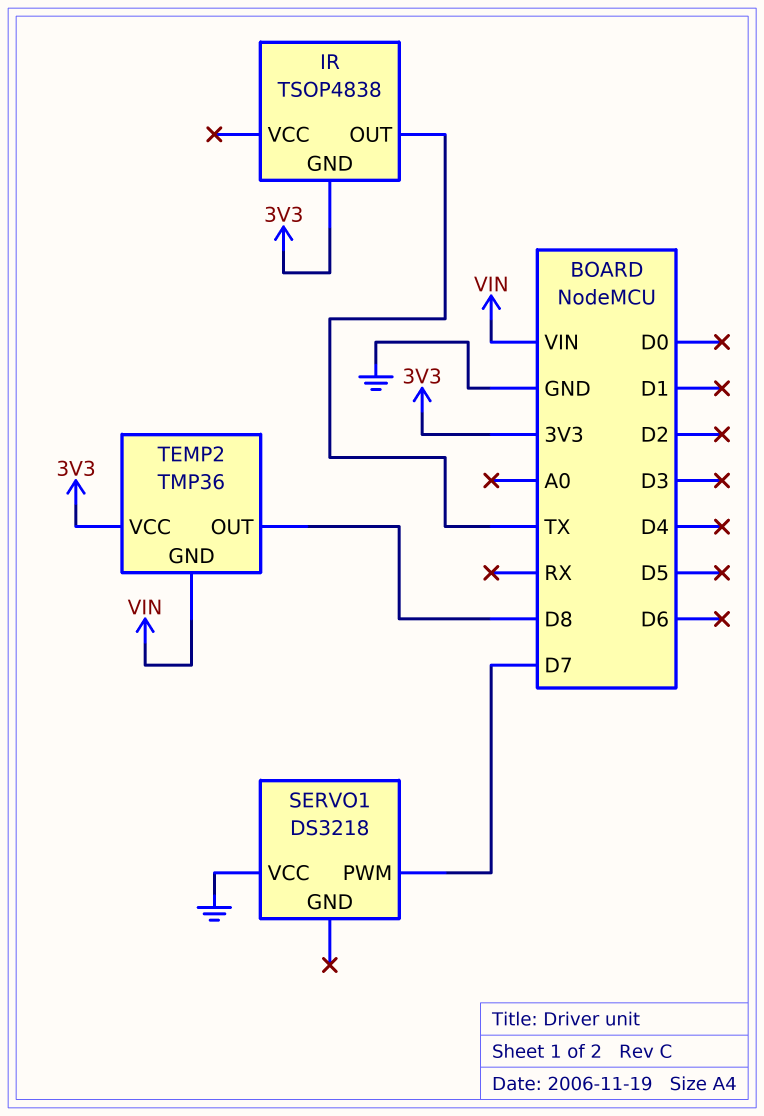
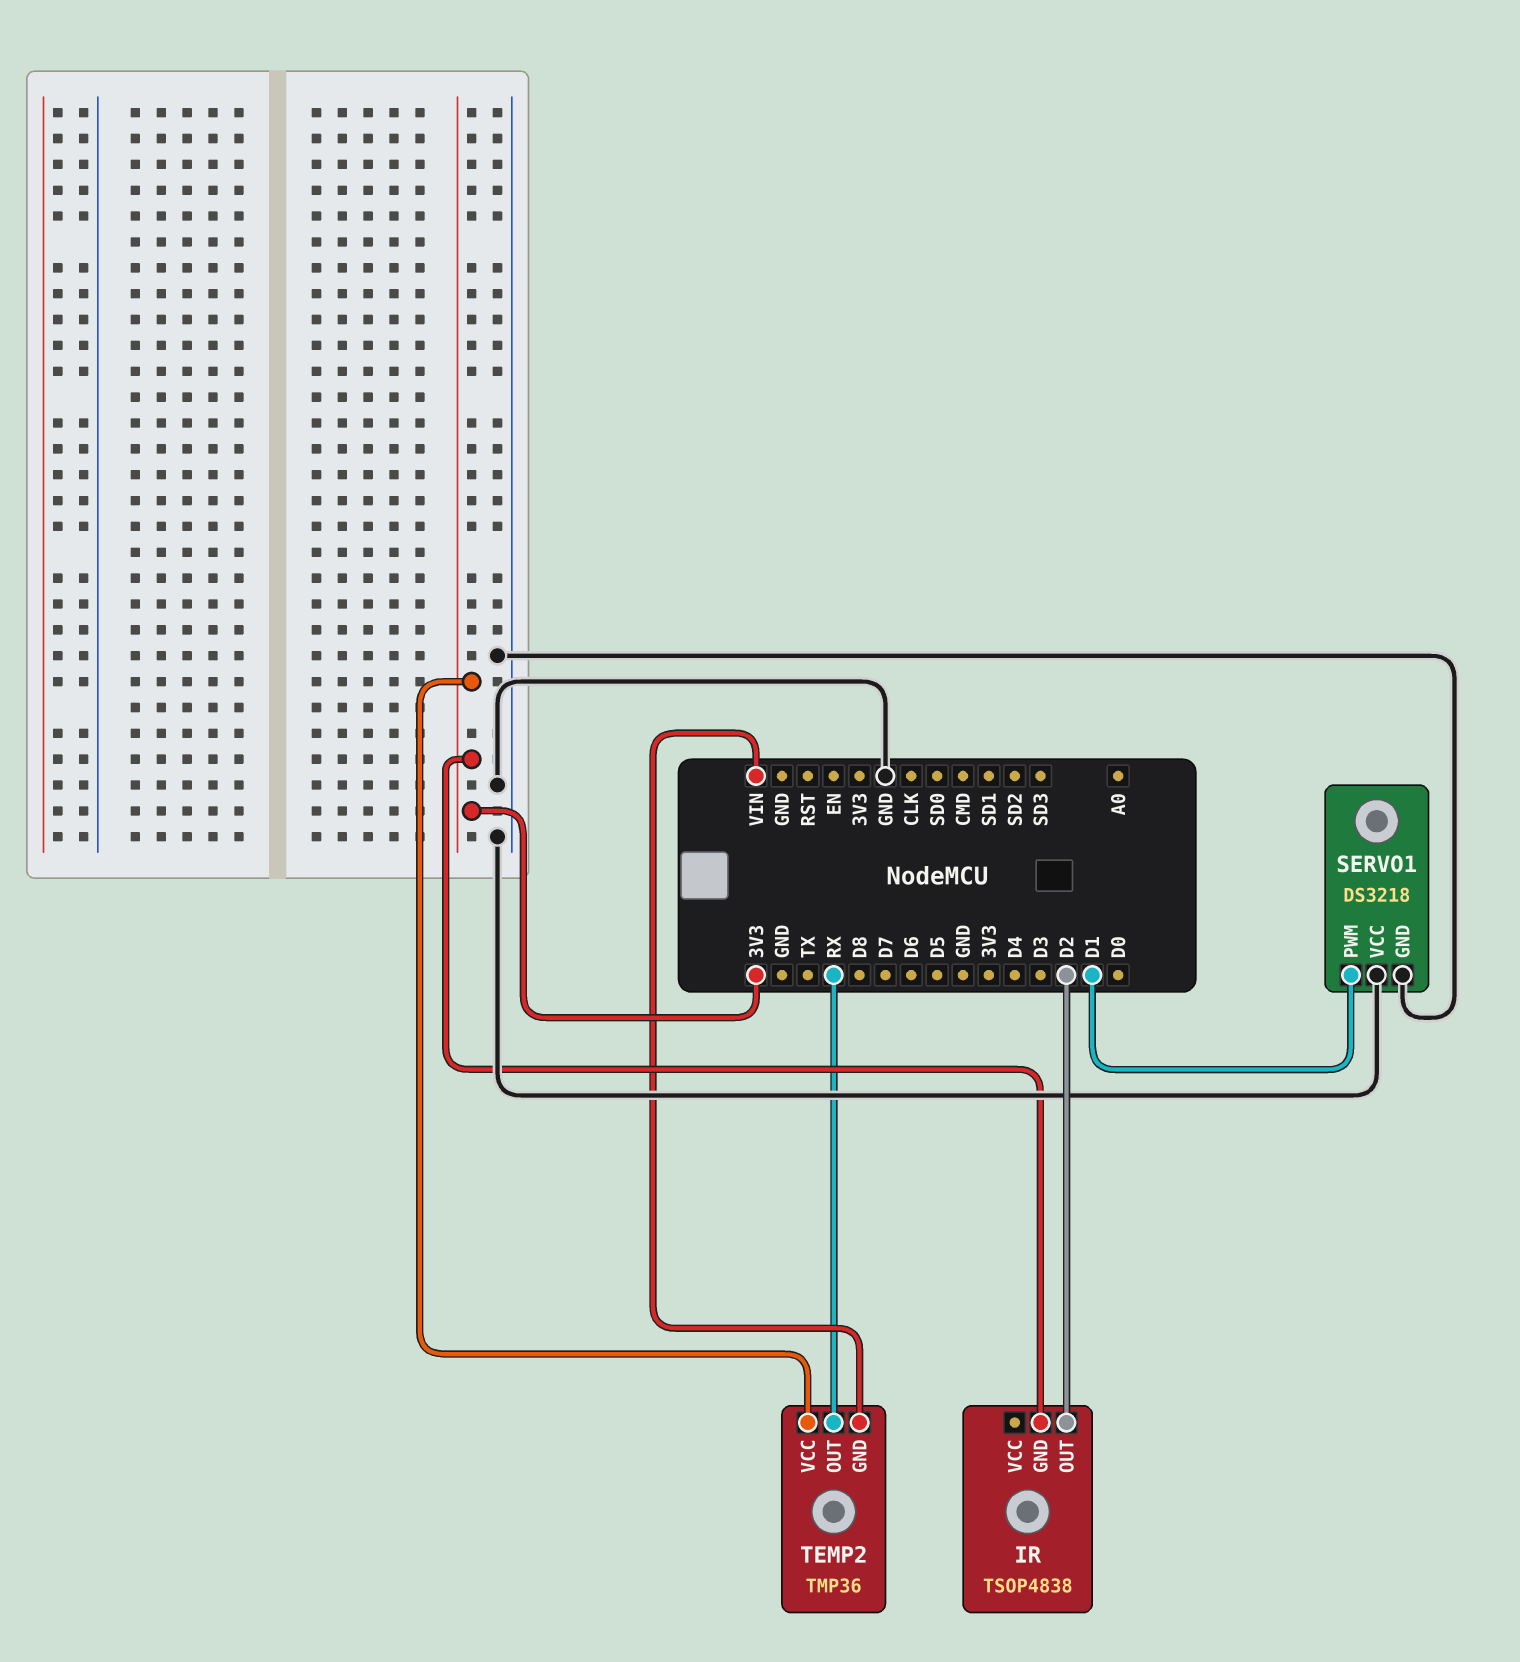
IR pin OUT: TX -> D2
SERVO1 pin GND: none -> GND
SERVO1 pin PWM: D7 -> D1
TEMP2 pin OUT: D8 -> RX

